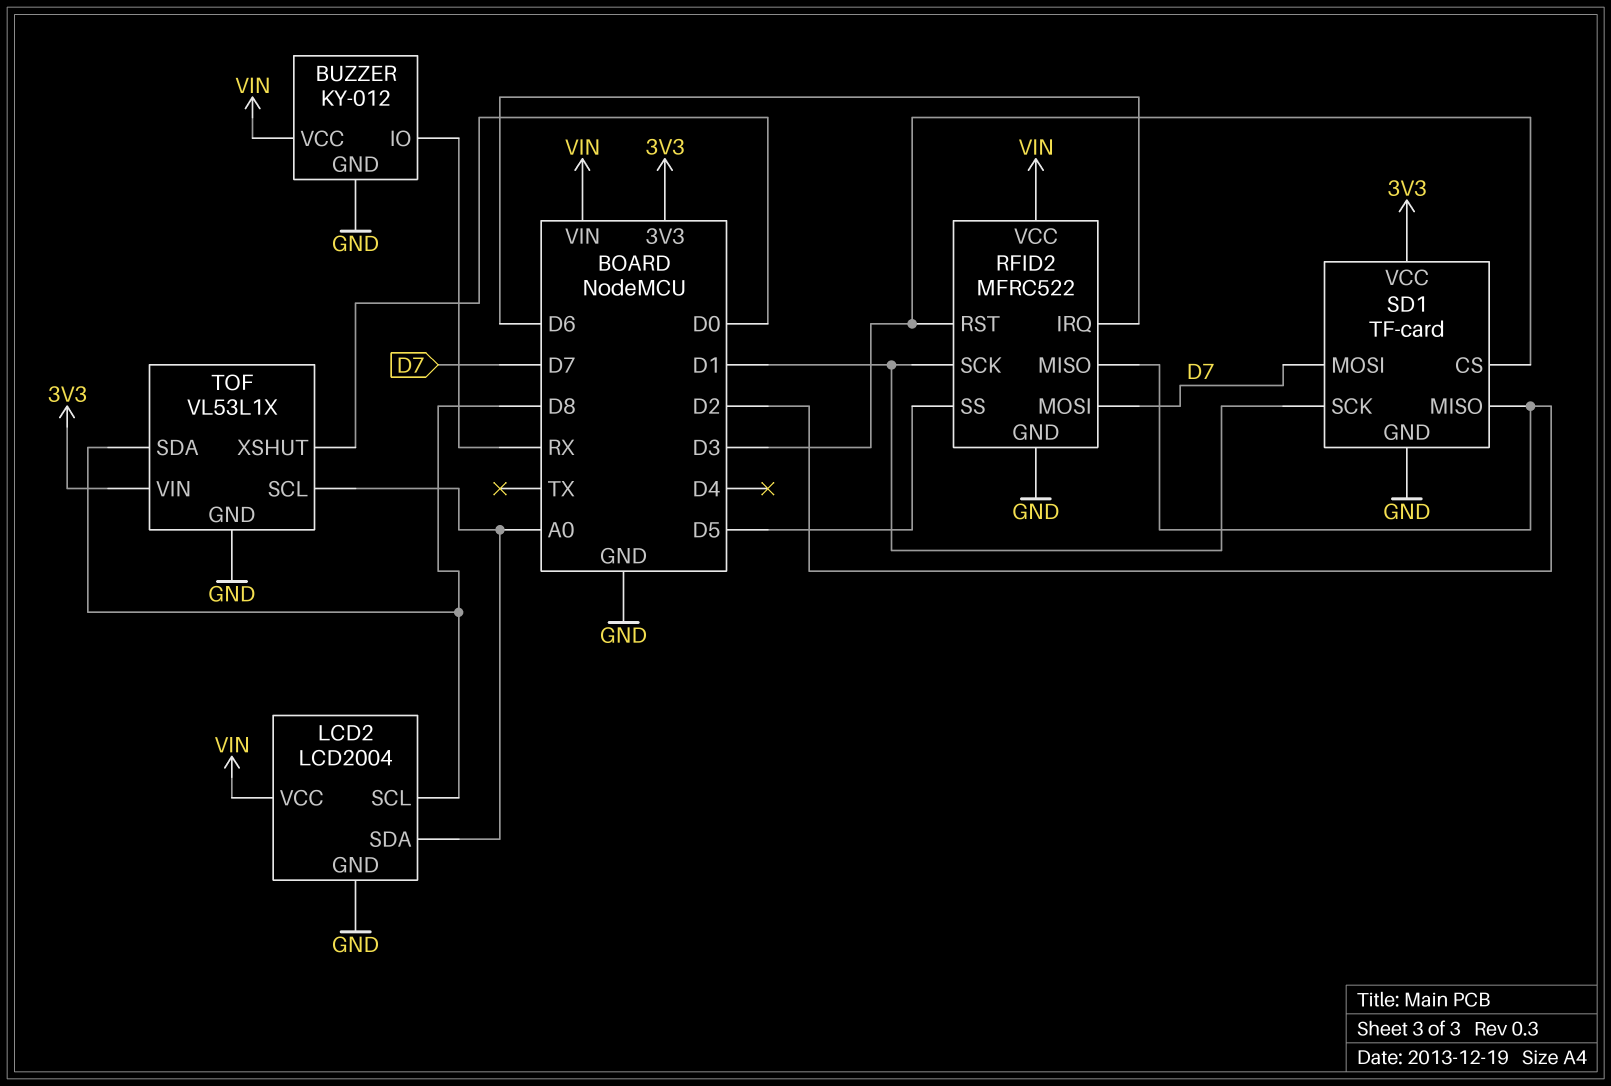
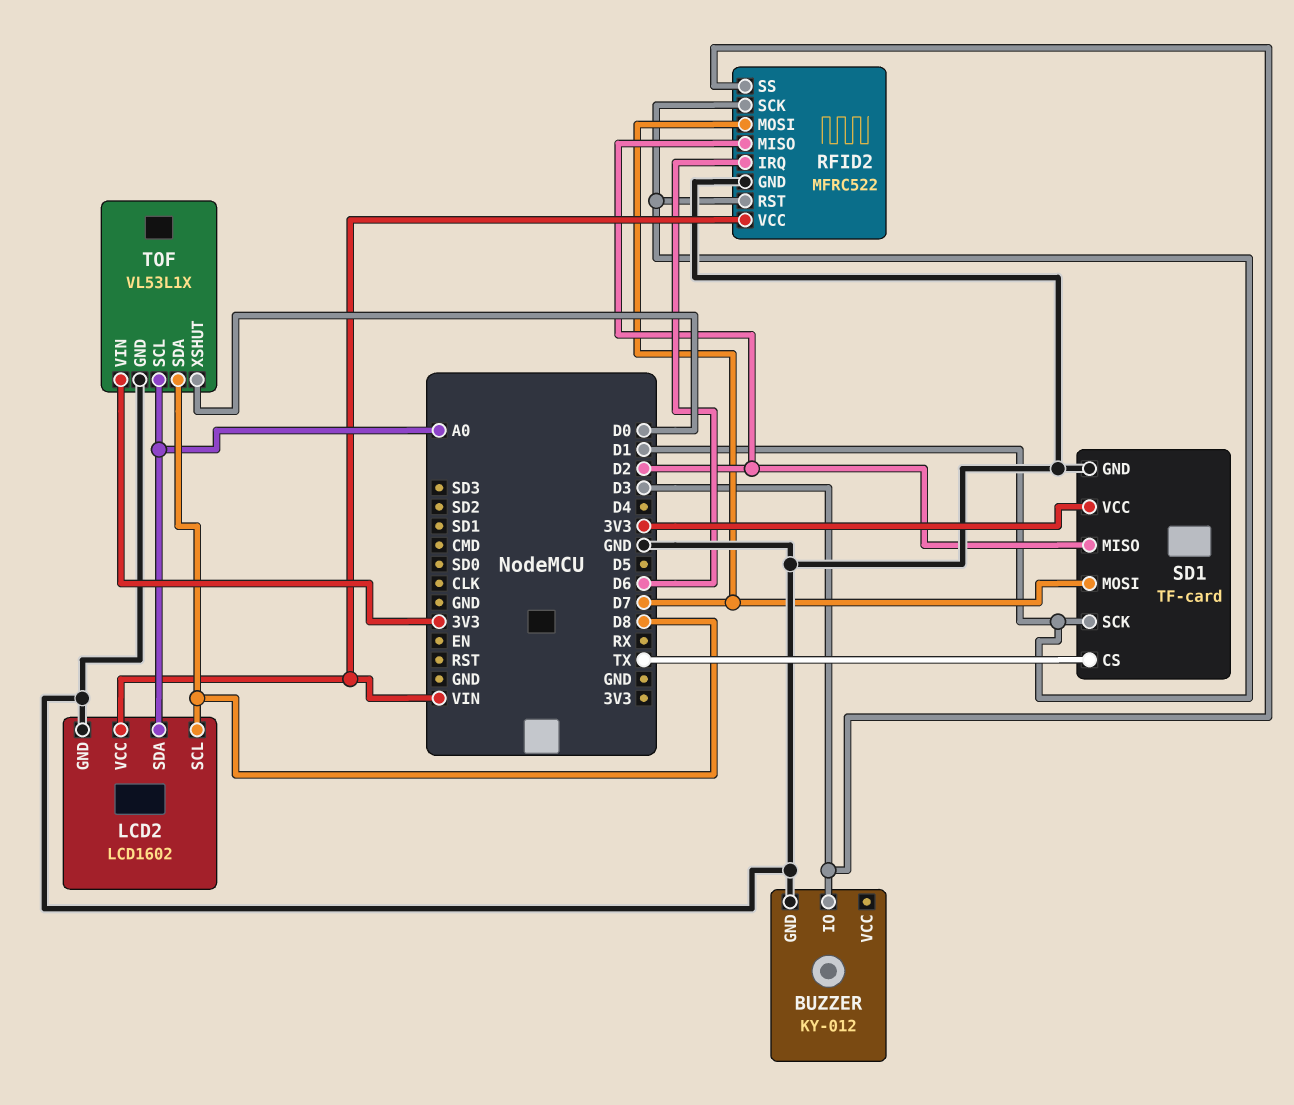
BUZZER pin IO: RX -> D3
BUZZER pin VCC: VIN -> none
LCD2: LCD2004 -> LCD1602
RFID2 pin RST: D3 -> D1
RFID2 pin SS: D5 -> D3
SD1 pin CS: D3 -> TX

